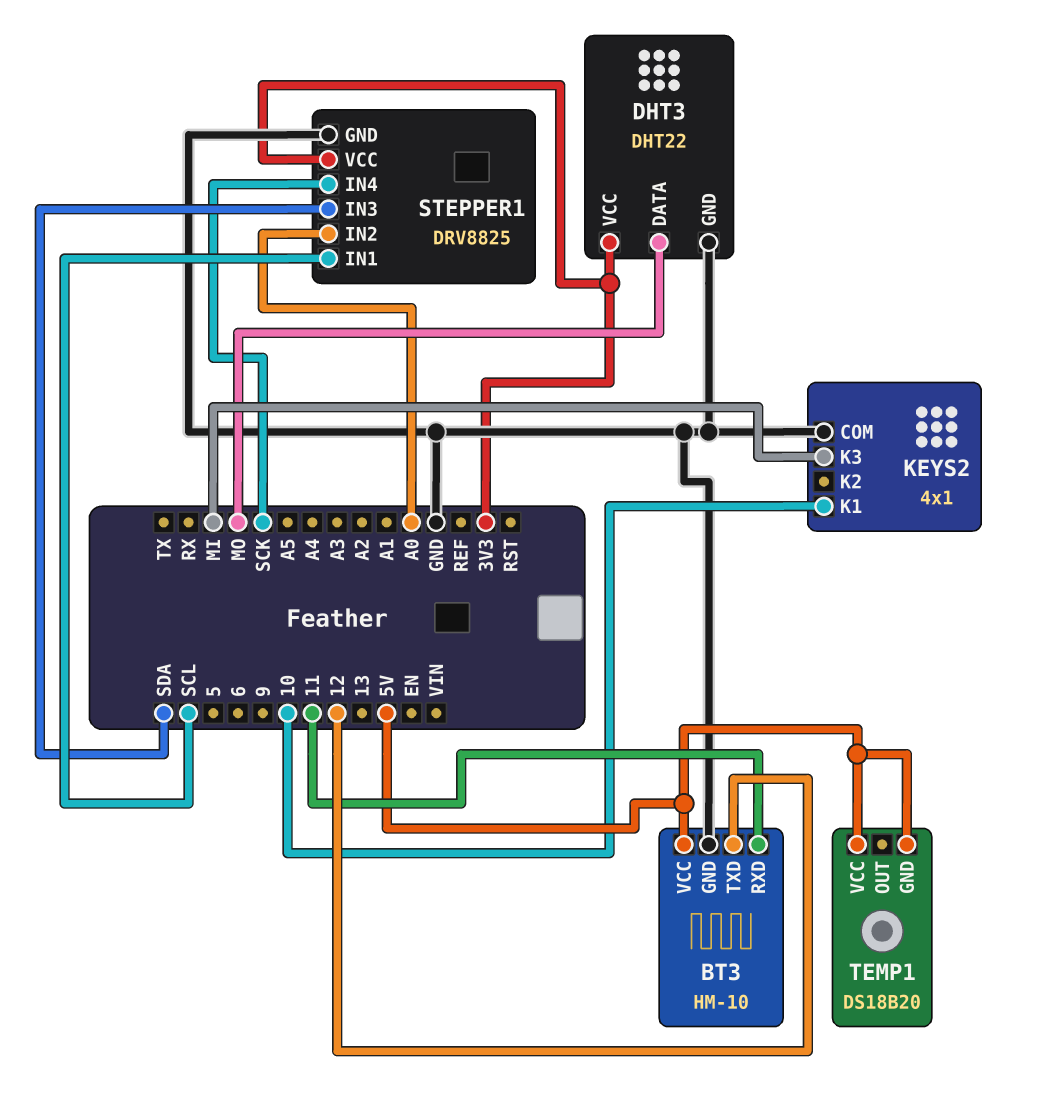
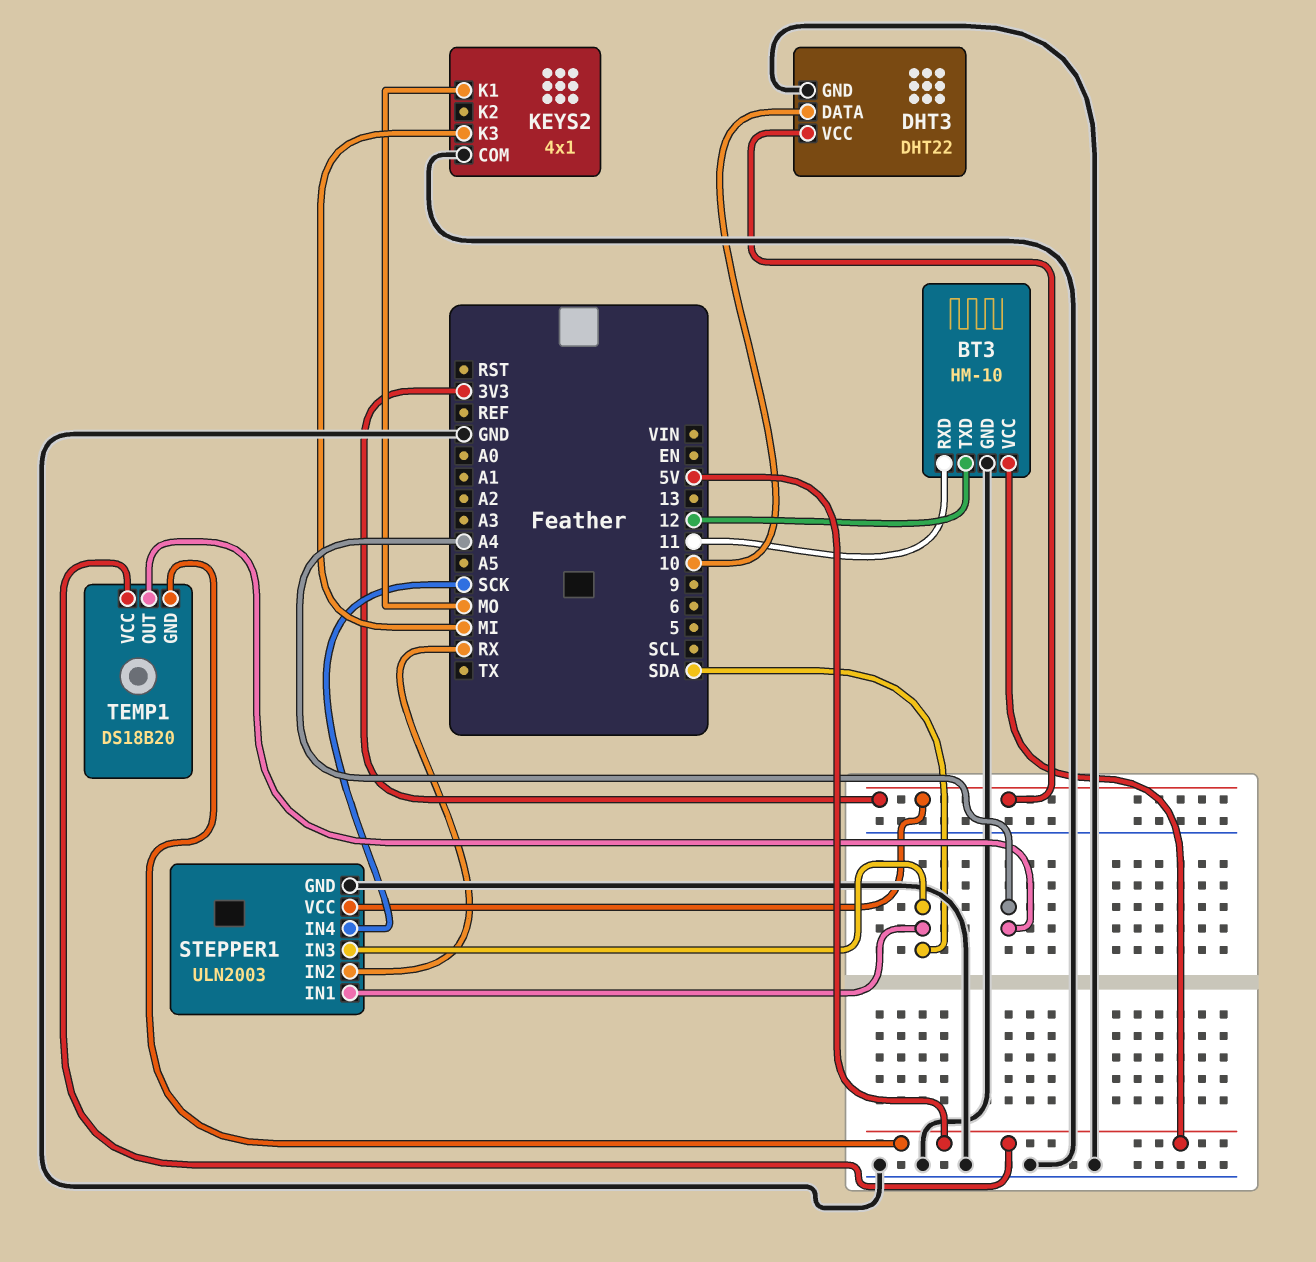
DHT3 pin DATA: MO -> 10
KEYS2 pin K1: 10 -> MO
STEPPER1: DRV8825 -> ULN2003
STEPPER1 pin IN1: SCL -> SDA
STEPPER1 pin IN2: A0 -> RX
TEMP1 pin OUT: none -> A4

